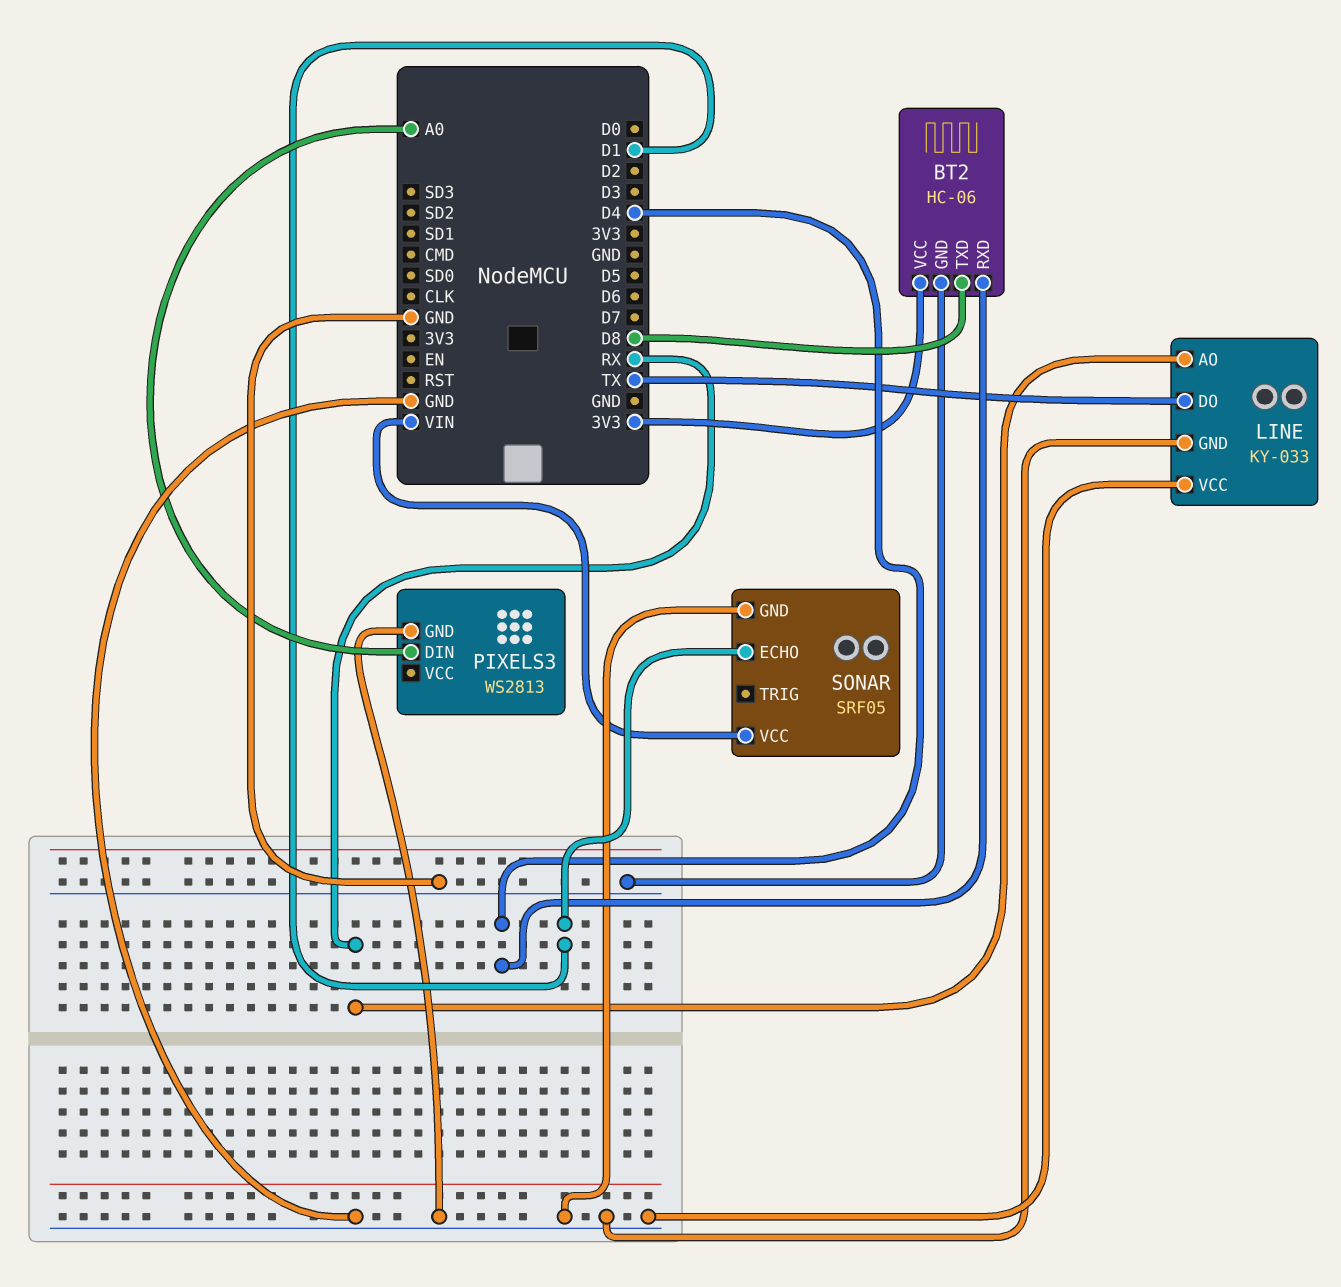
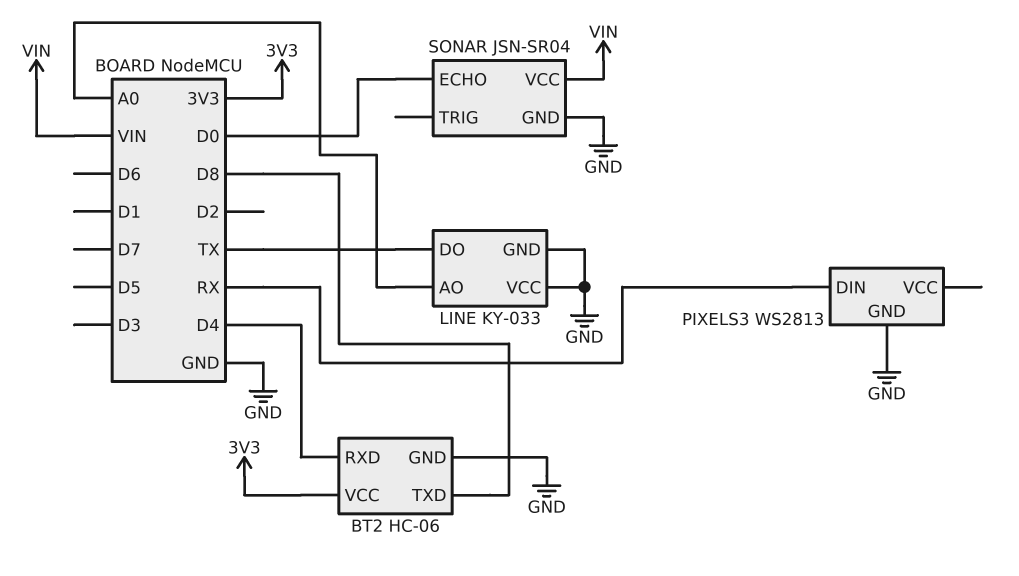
LINE pin AO: RX -> A0
PIXELS3 pin DIN: A0 -> RX
SONAR: SRF05 -> JSN-SR04
SONAR pin ECHO: D1 -> D0

